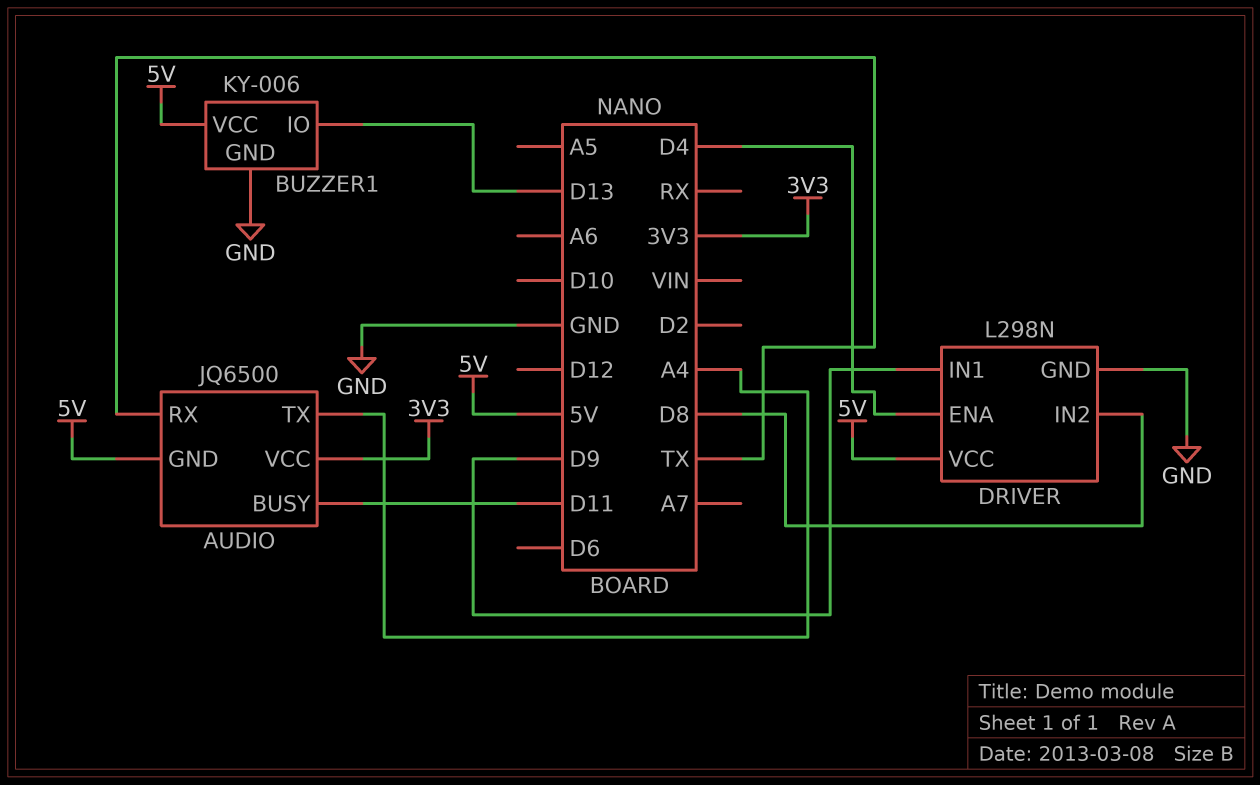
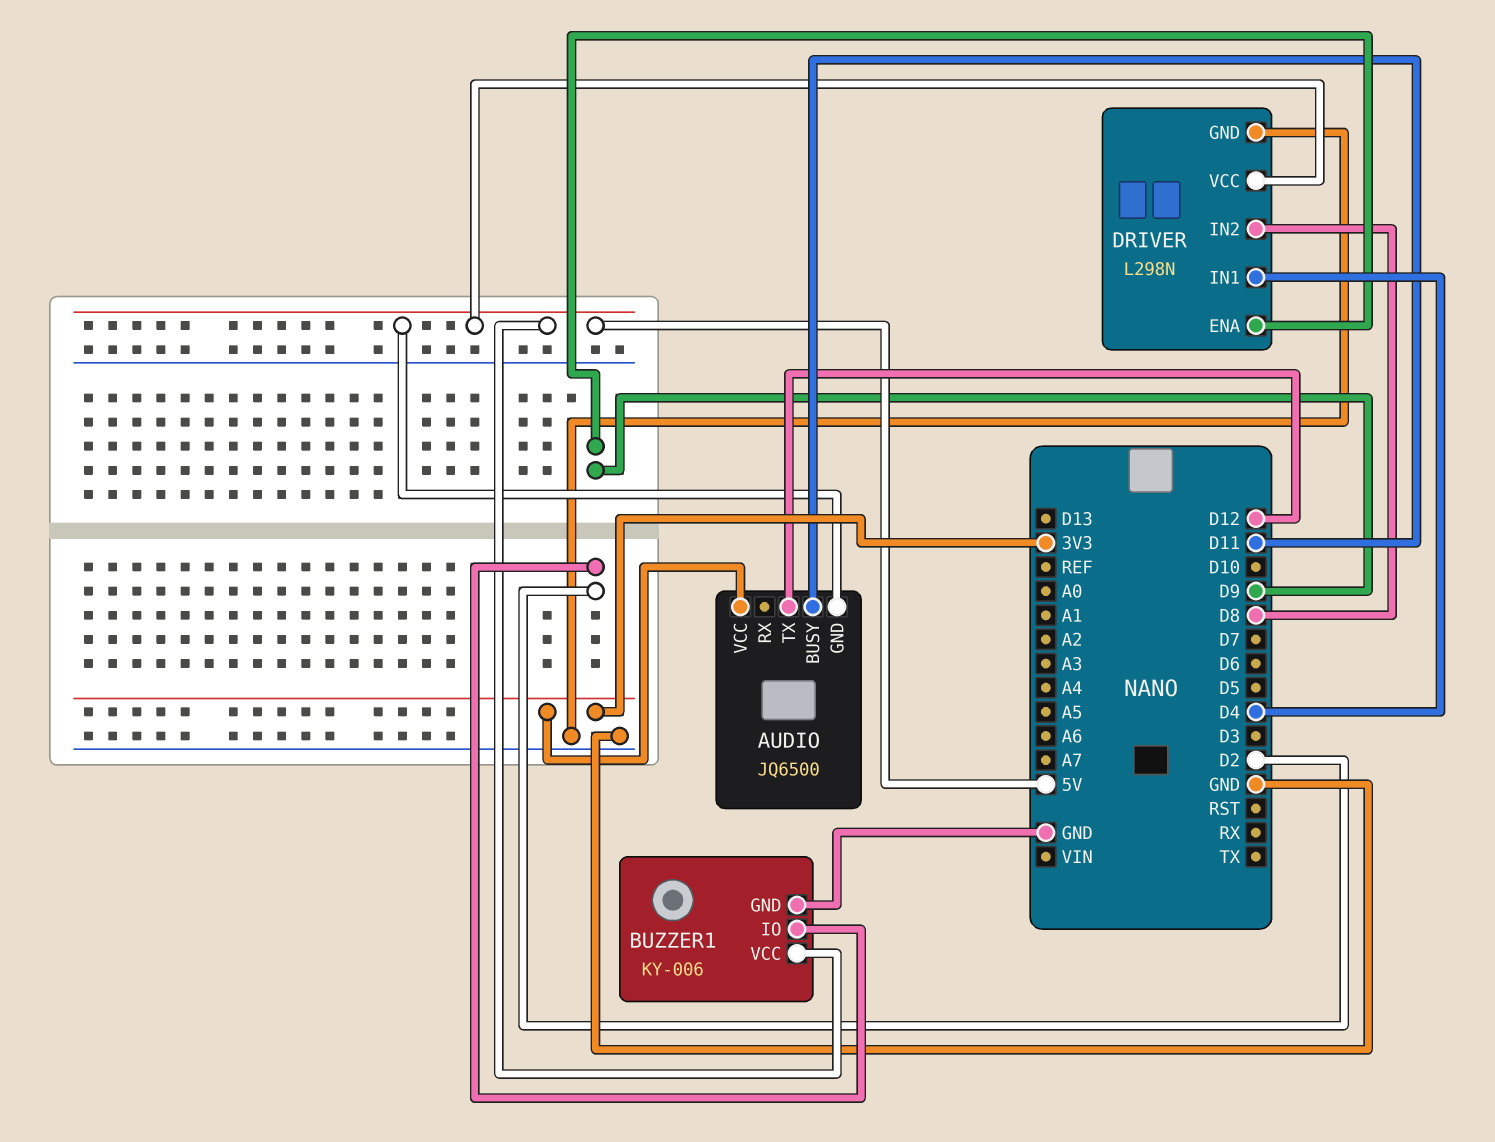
AUDIO pin RX: TX -> none
AUDIO pin TX: A4 -> D12
BUZZER1 pin IO: D13 -> D2
DRIVER pin ENA: D4 -> D9
DRIVER pin IN1: D9 -> D4

